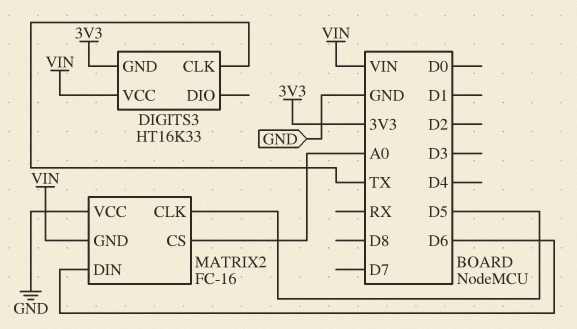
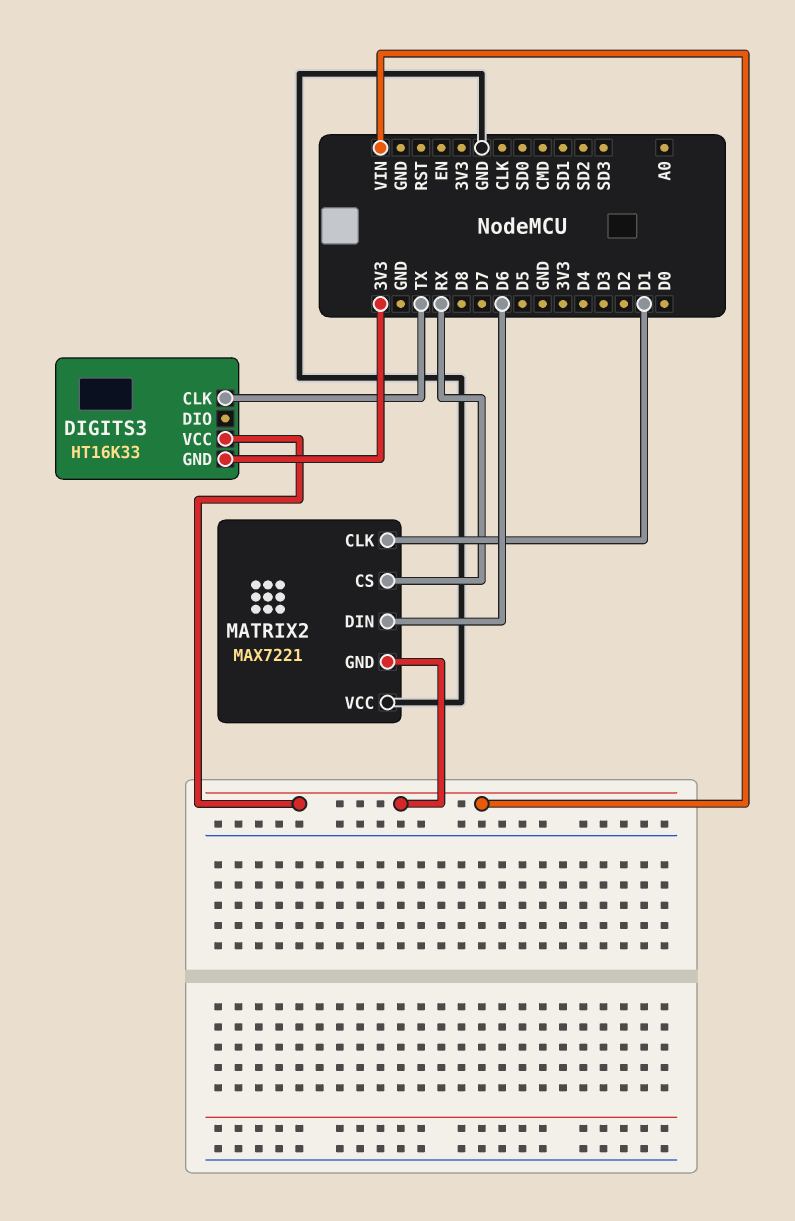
MATRIX2: FC-16 -> MAX7221
MATRIX2 pin CLK: D5 -> D1
MATRIX2 pin CS: A0 -> RX

